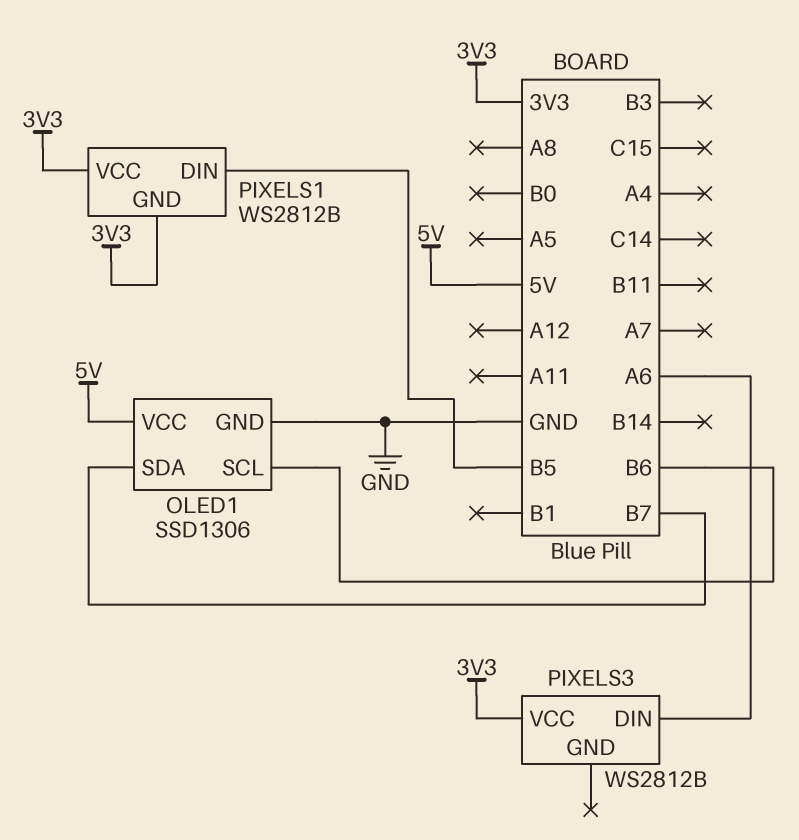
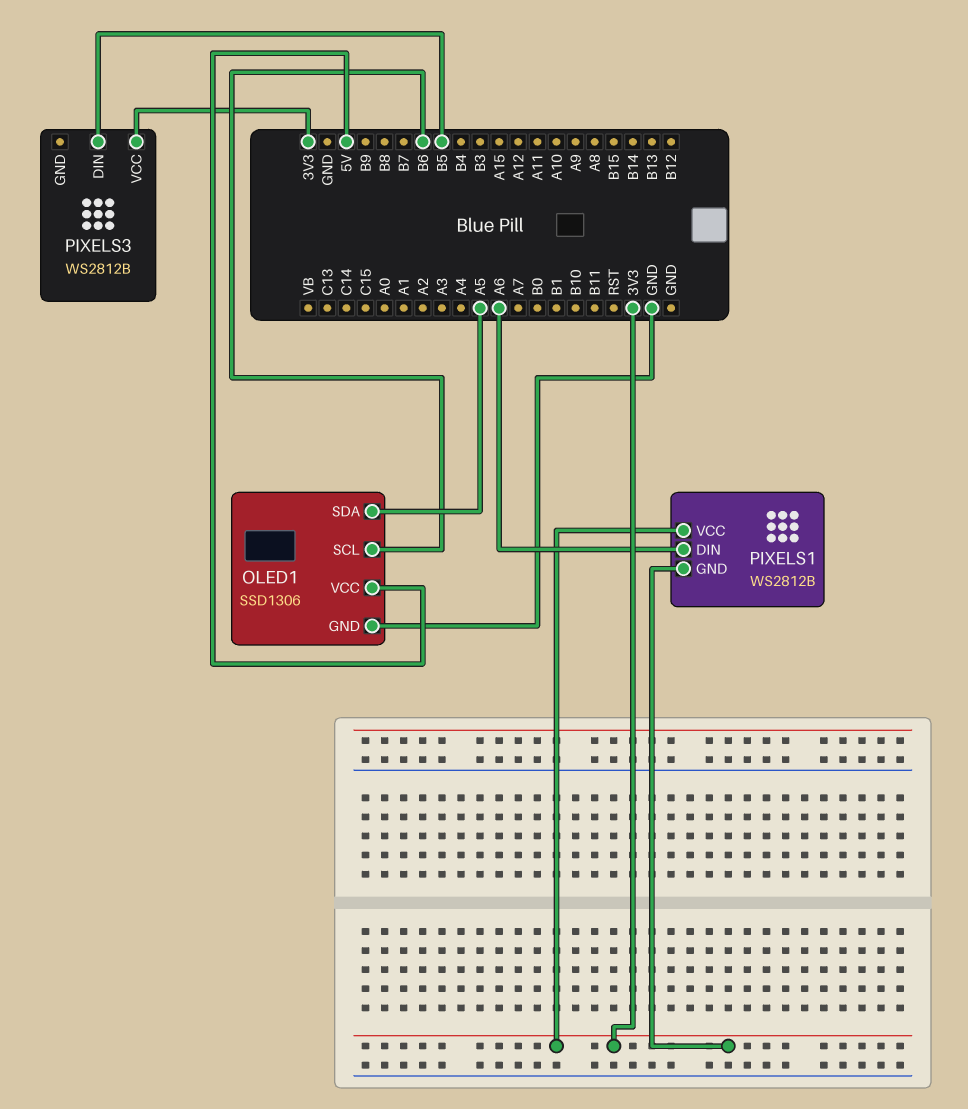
OLED1 pin SDA: B7 -> A5
PIXELS1 pin DIN: B5 -> A6
PIXELS3 pin DIN: A6 -> B5

